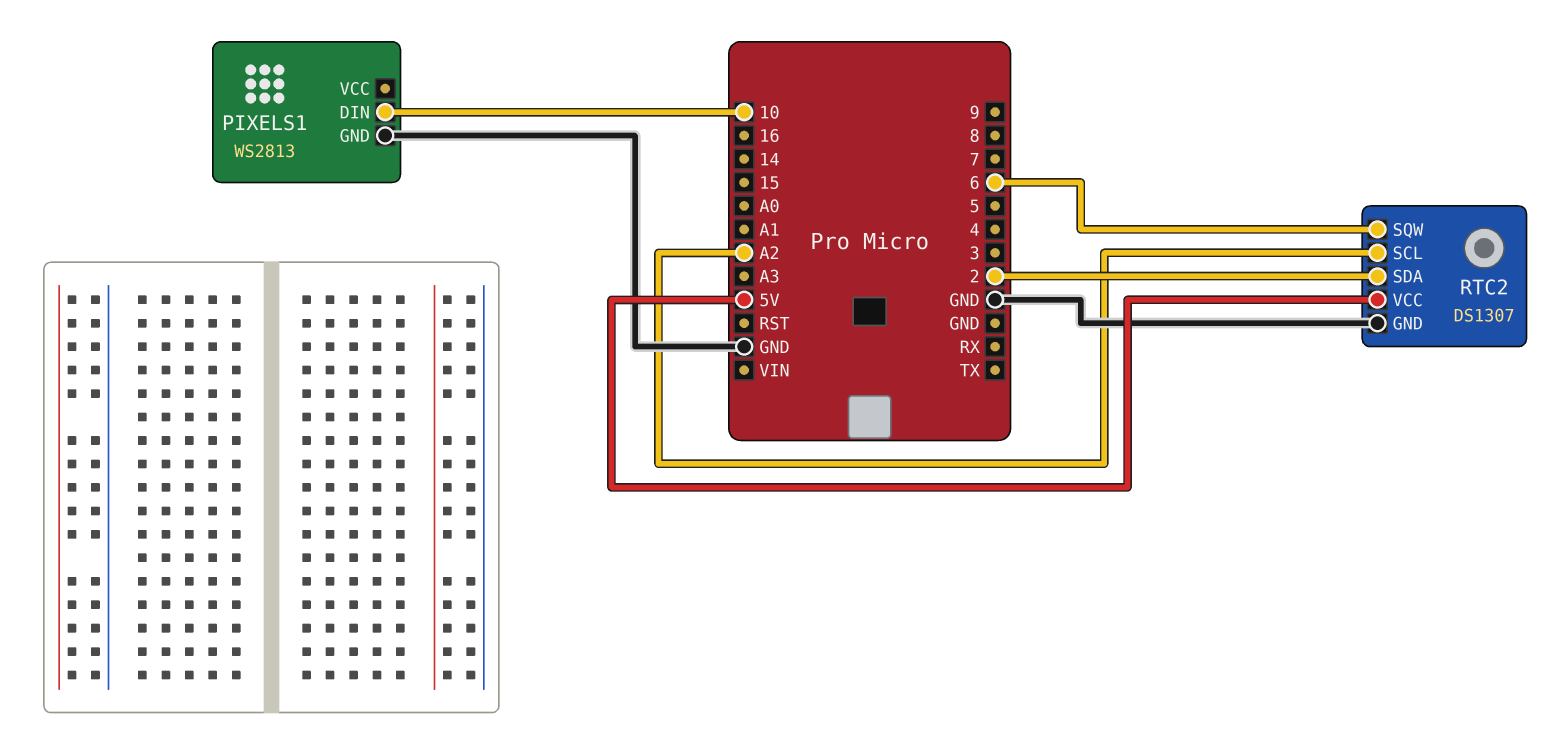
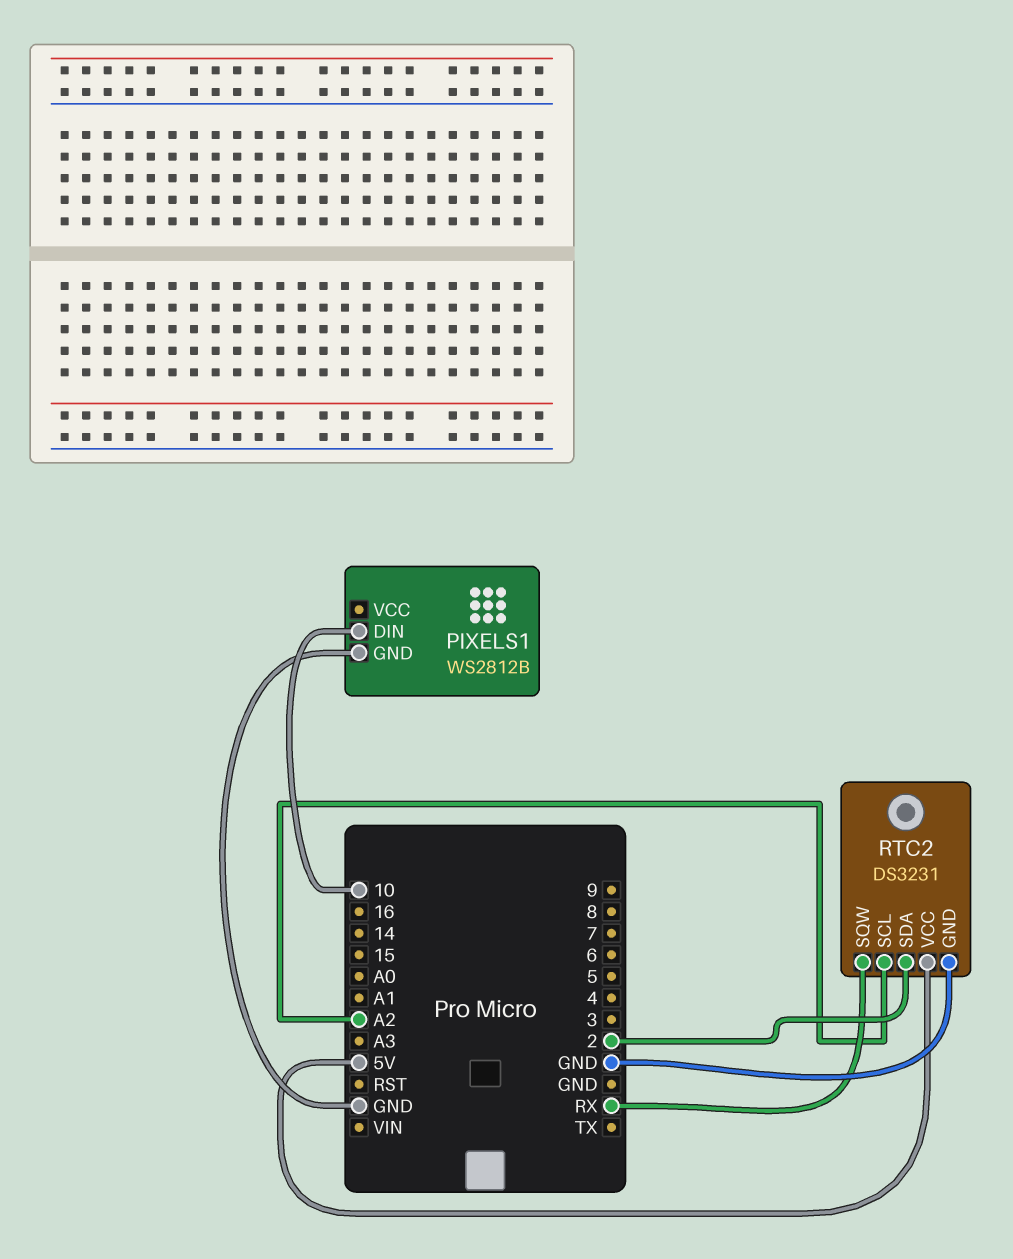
PIXELS1: WS2813 -> WS2812B
RTC2: DS1307 -> DS3231
RTC2 pin SQW: 6 -> RX

